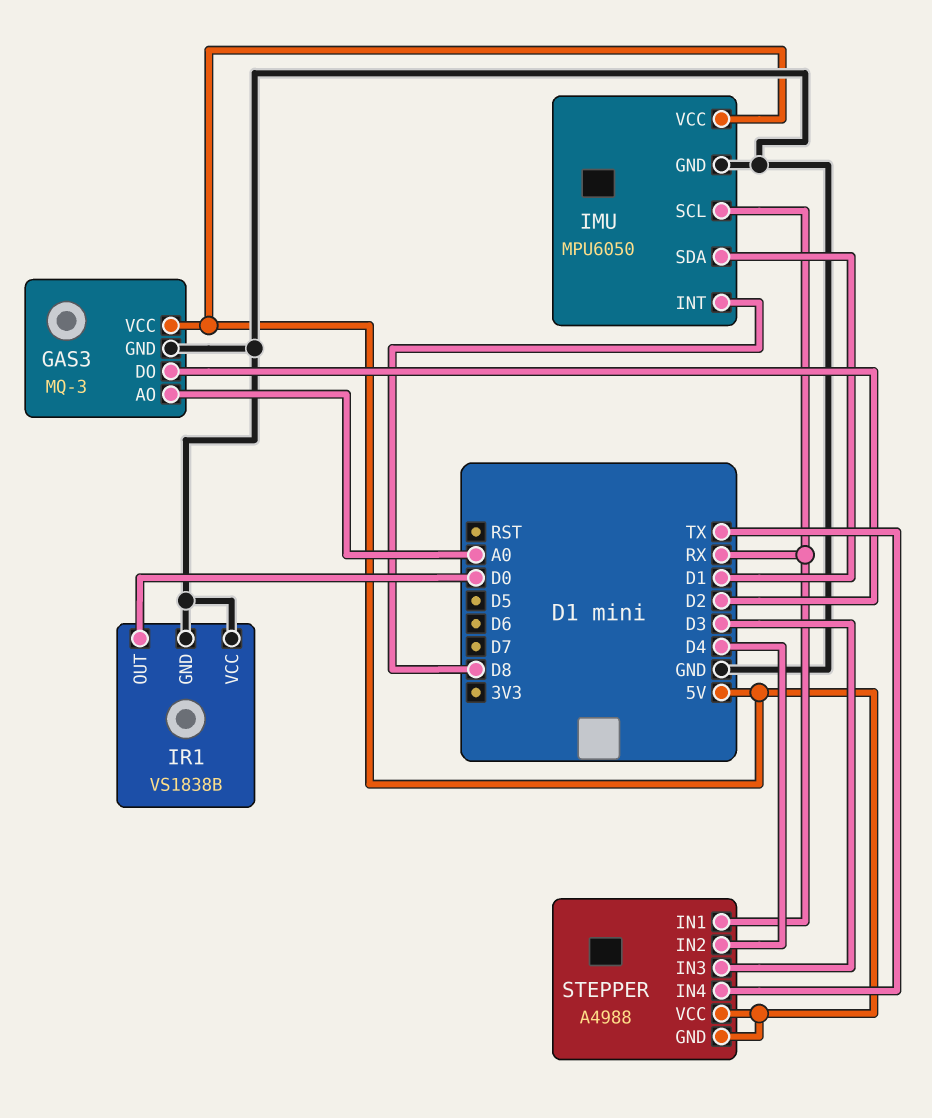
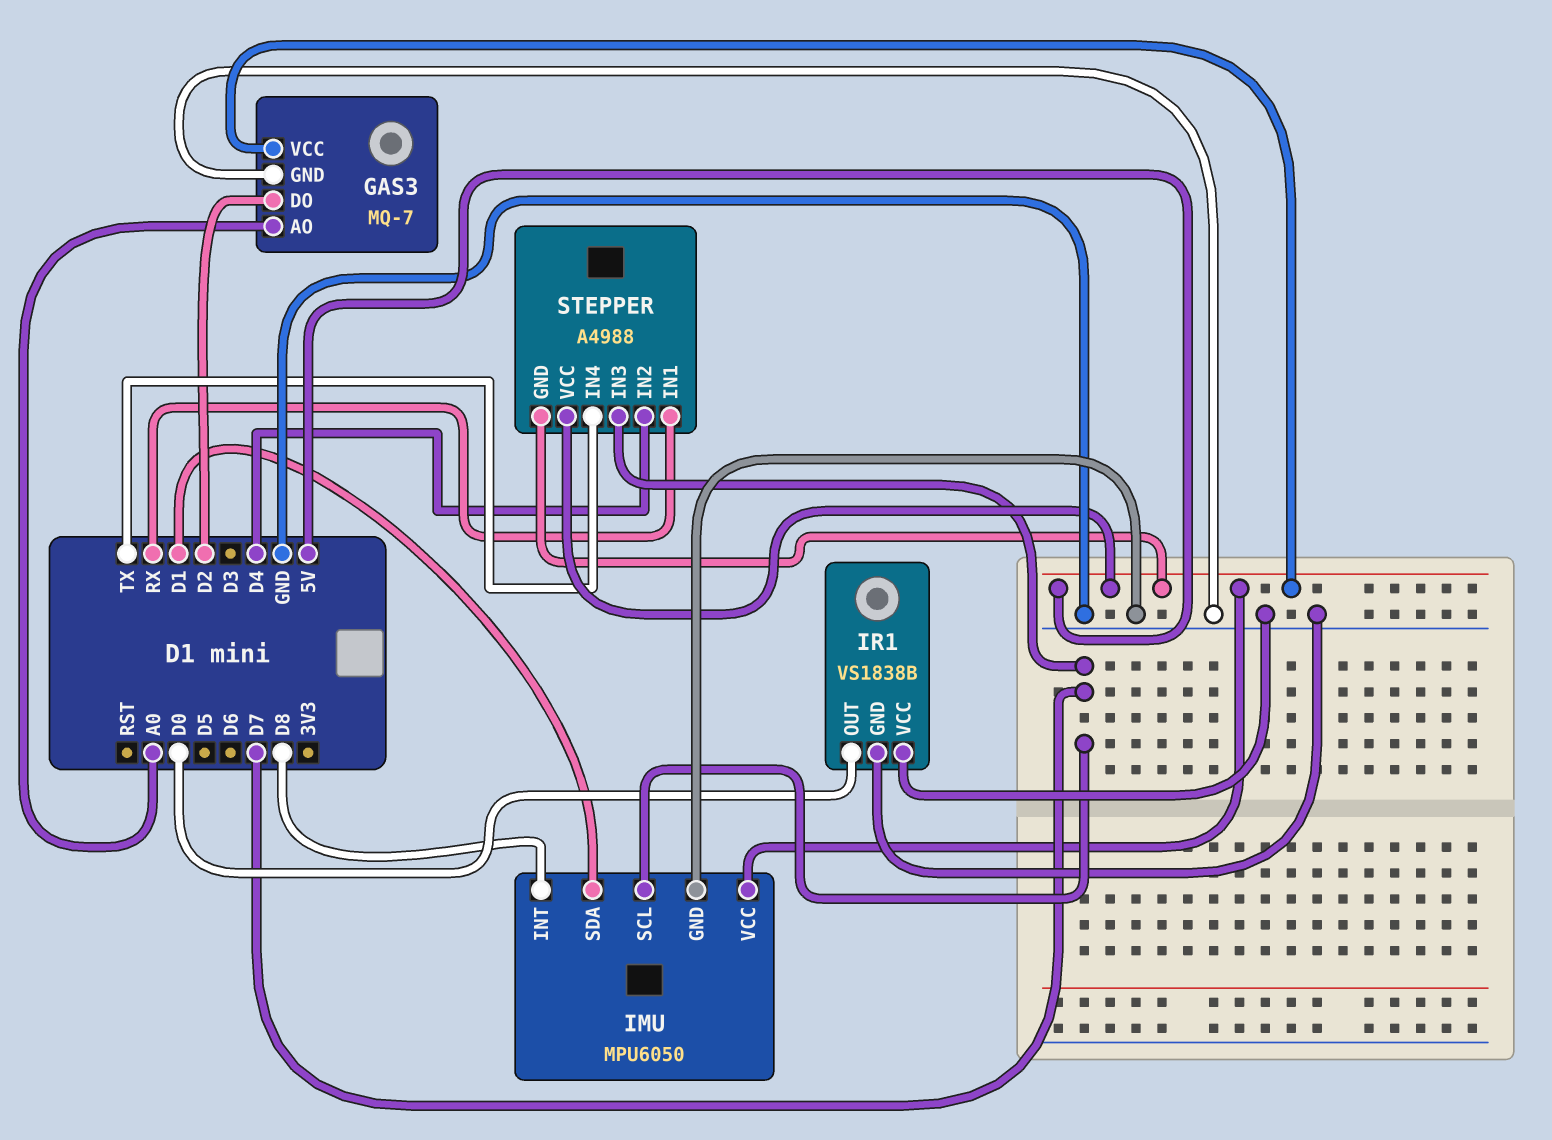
GAS3: MQ-3 -> MQ-7
IMU pin SCL: RX -> D7
STEPPER pin IN3: D3 -> D7

